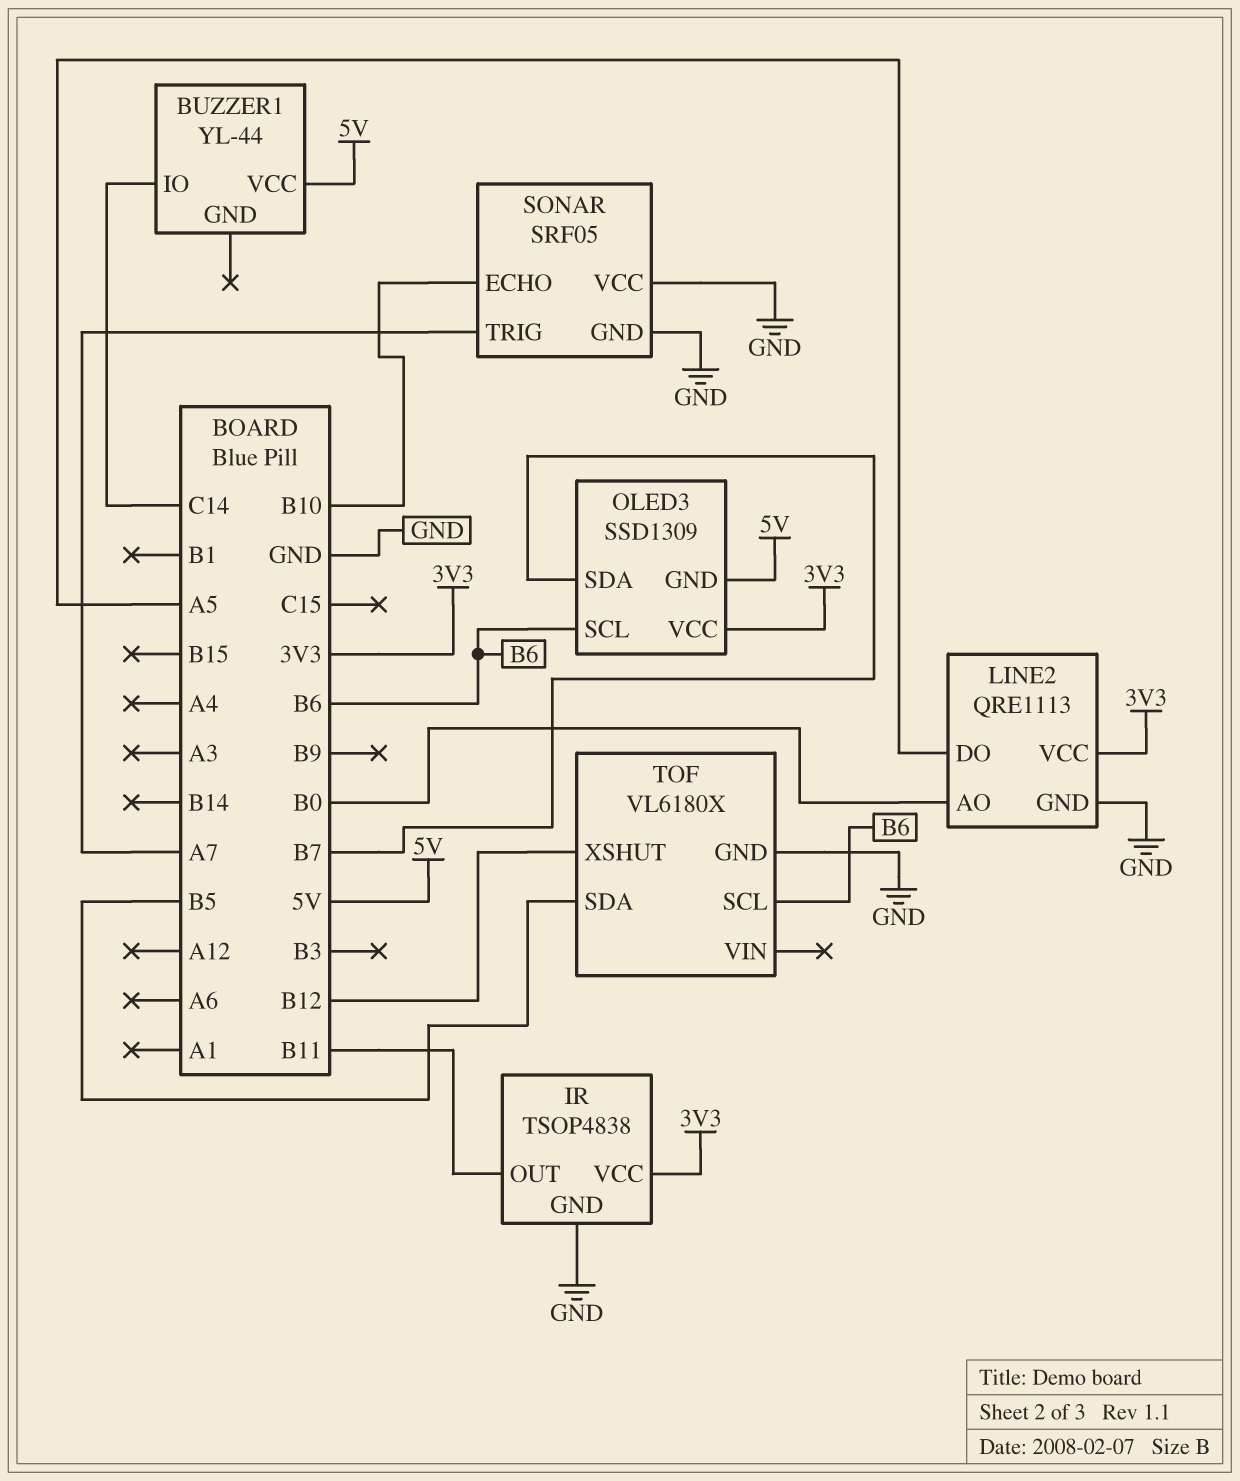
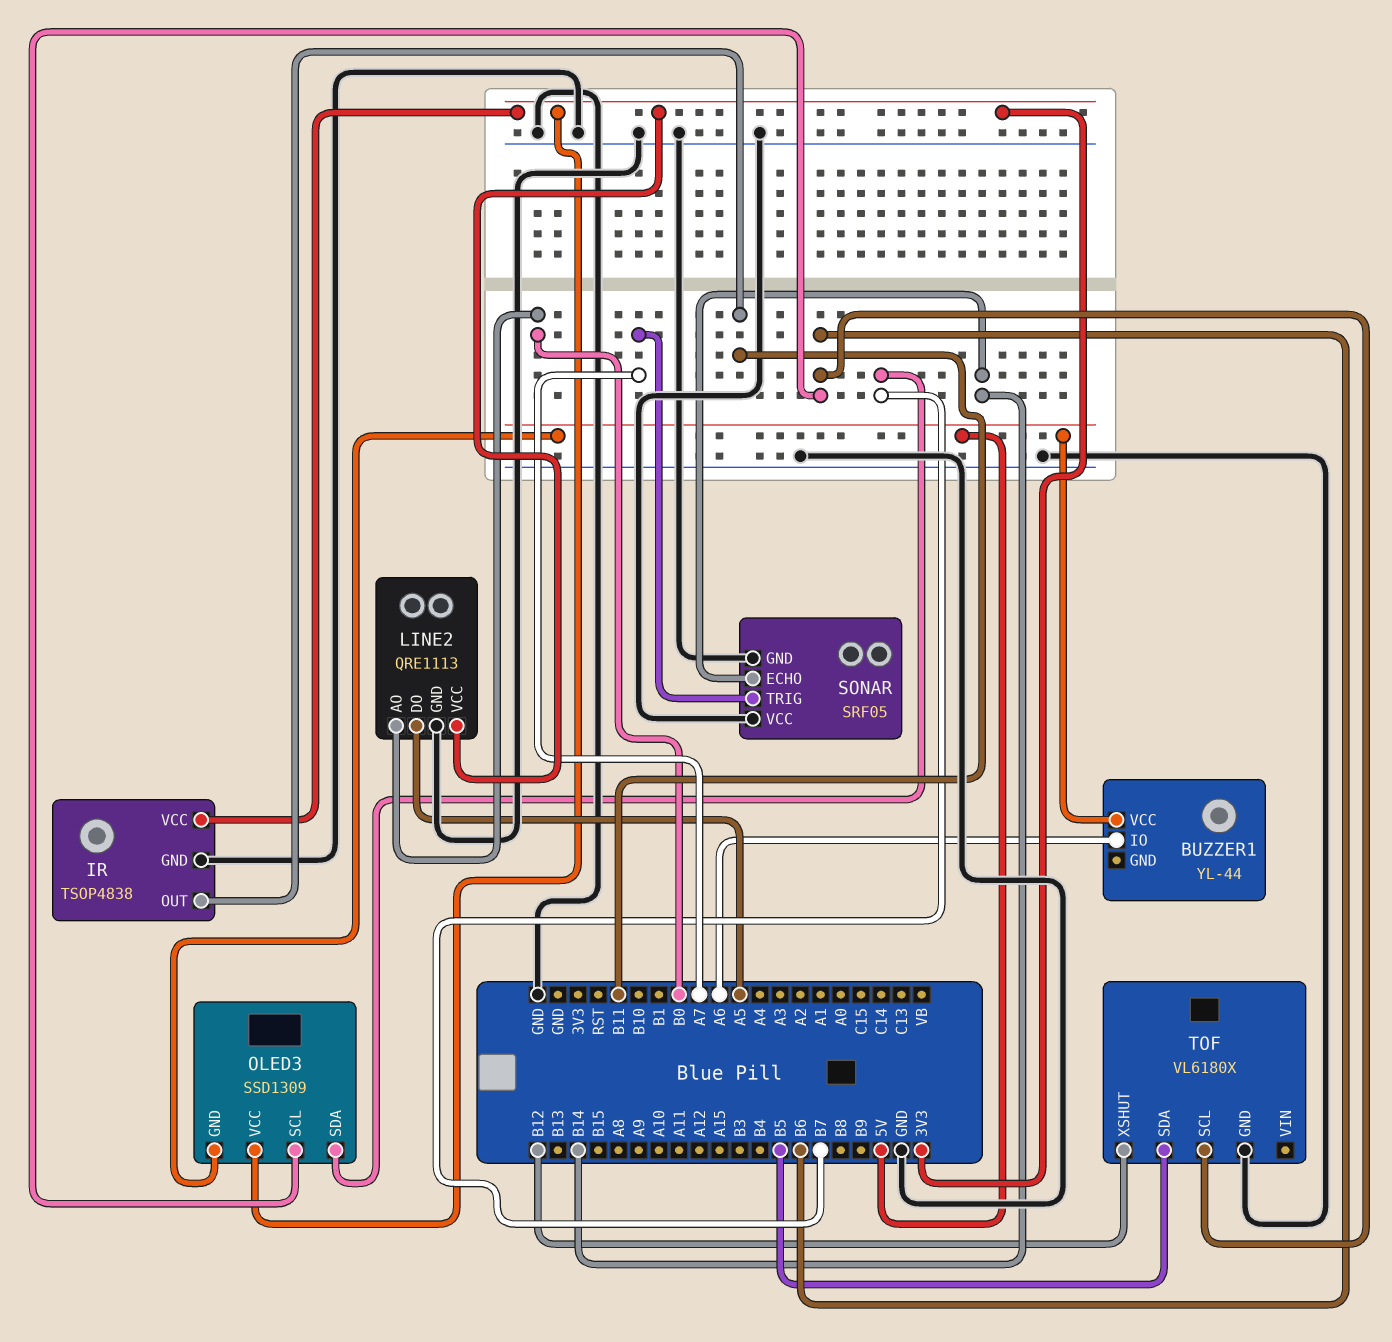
BUZZER1 pin IO: C14 -> A6
SONAR pin ECHO: B10 -> B14

